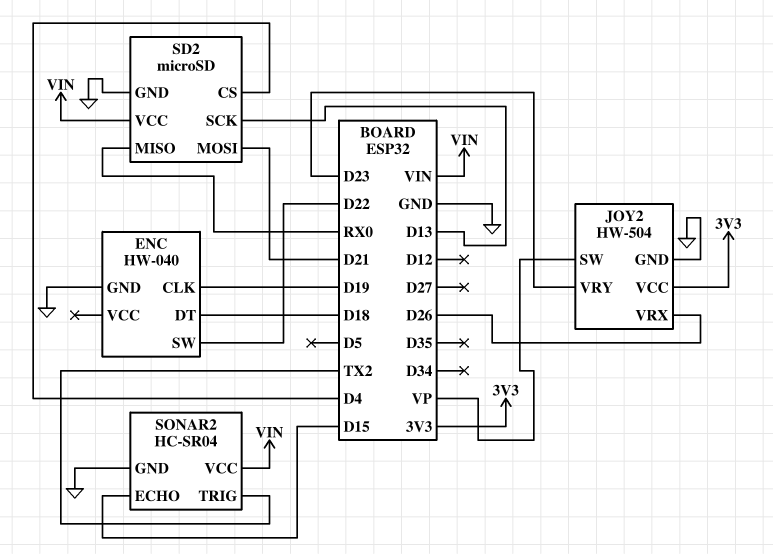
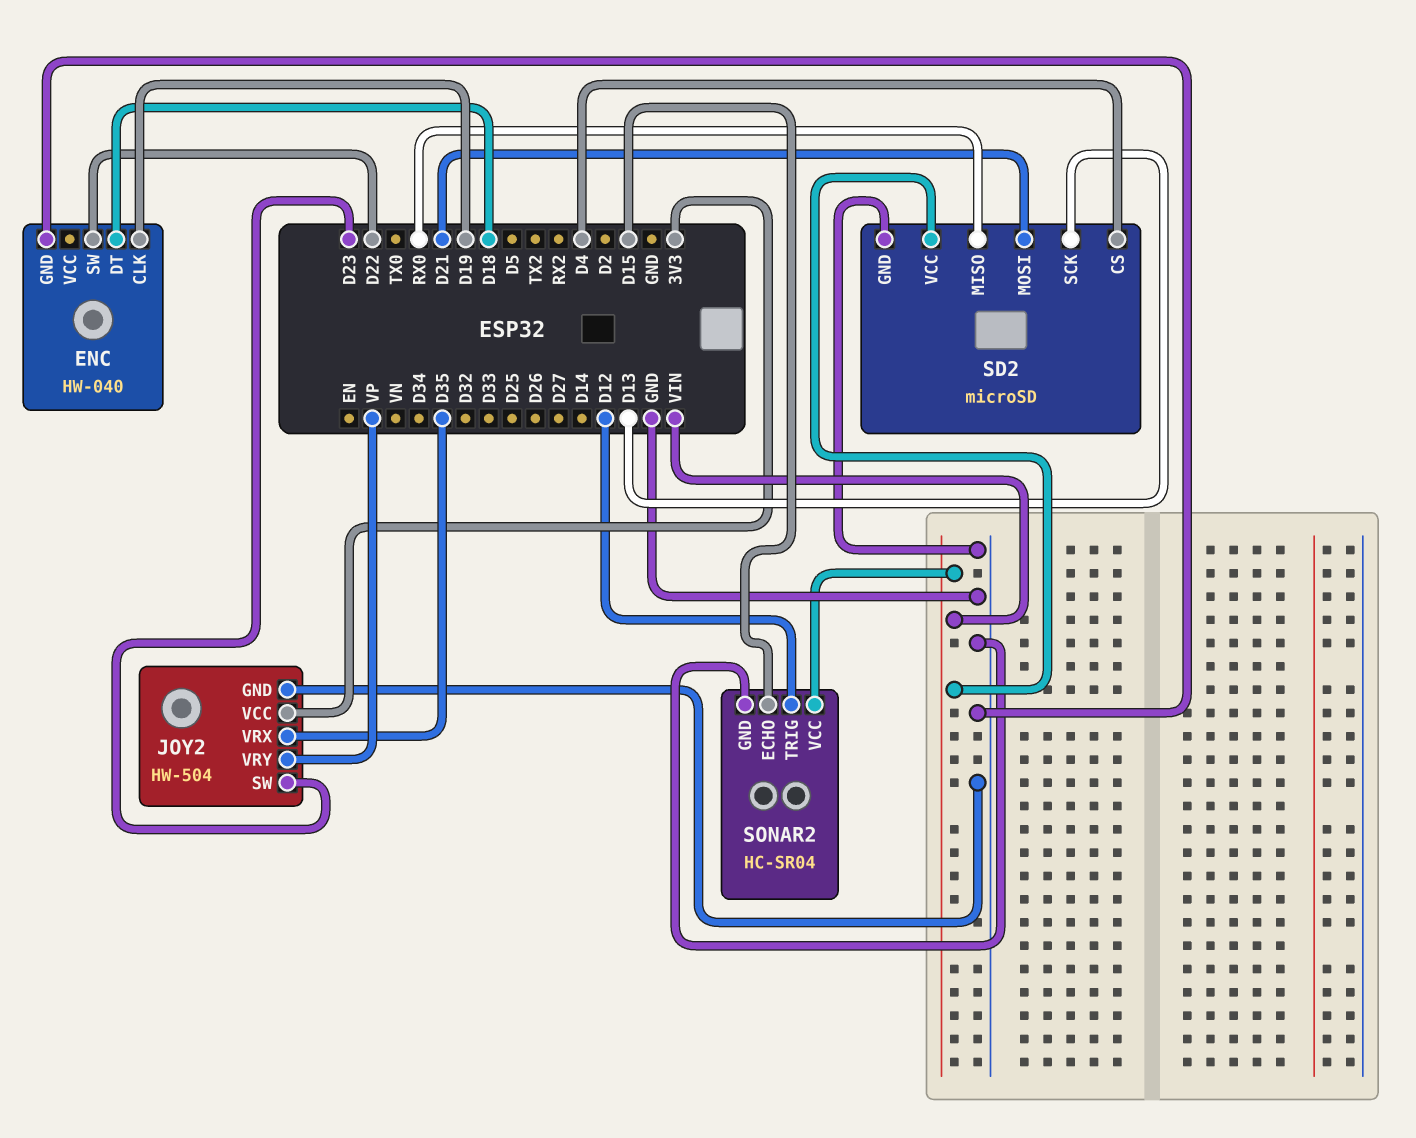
JOY2 pin SW: VP -> D23
JOY2 pin VRX: D26 -> D35
JOY2 pin VRY: D23 -> VP
SONAR2 pin TRIG: TX2 -> D12

